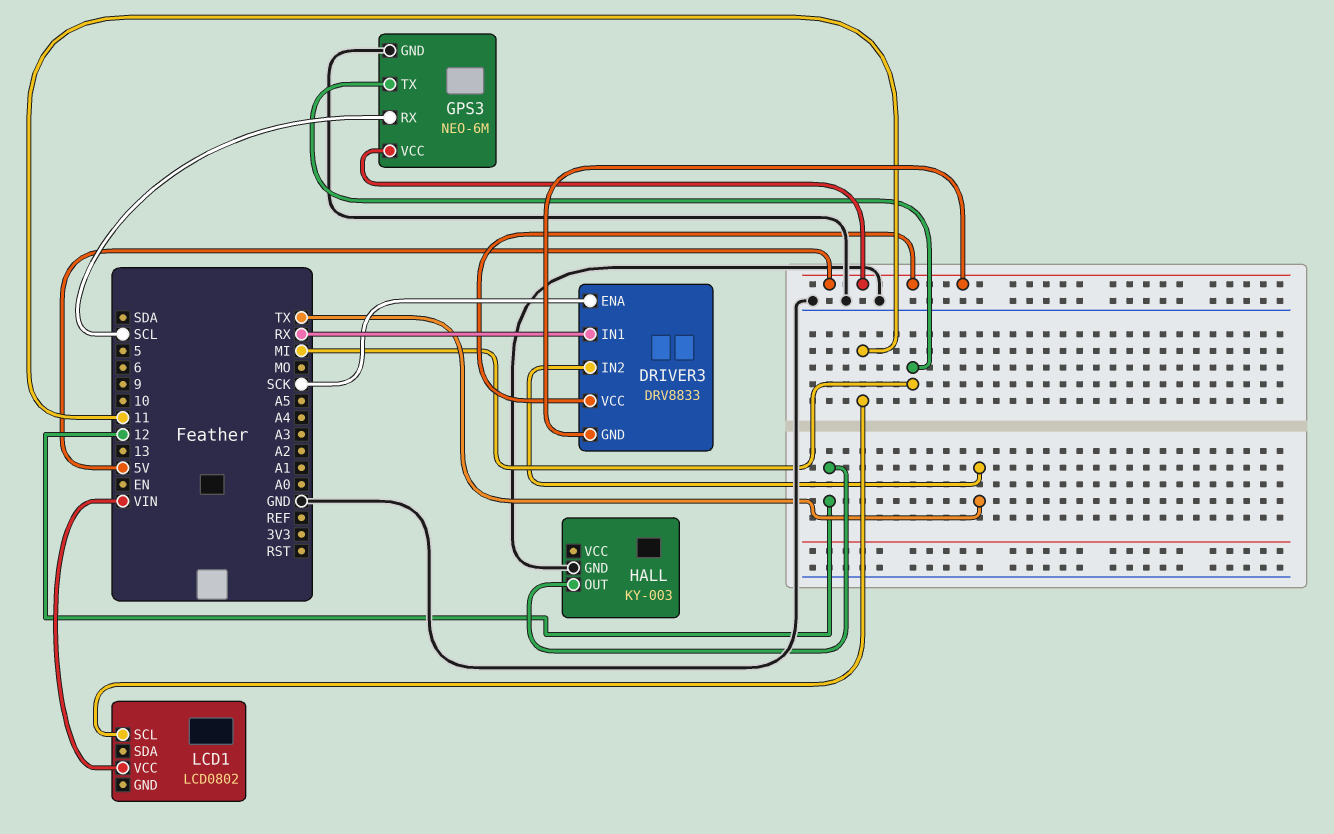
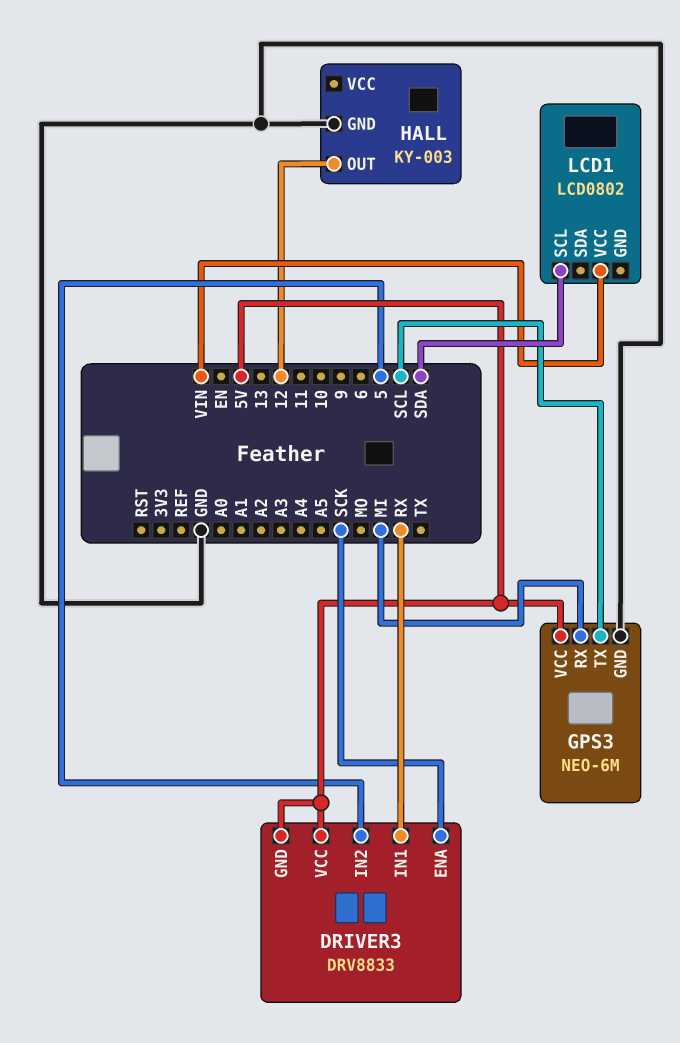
DRIVER3 pin IN2: TX -> 5
GPS3 pin RX: SCL -> MI
GPS3 pin TX: MI -> SCL
LCD1 pin SCL: 11 -> SDA

